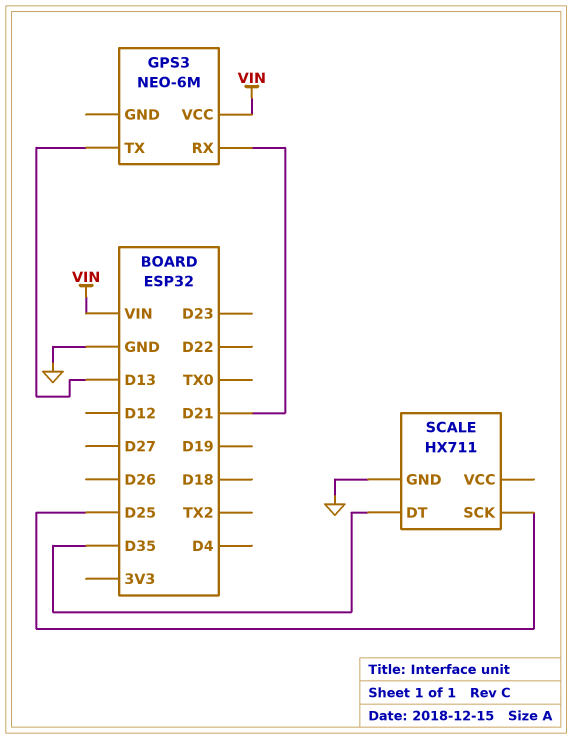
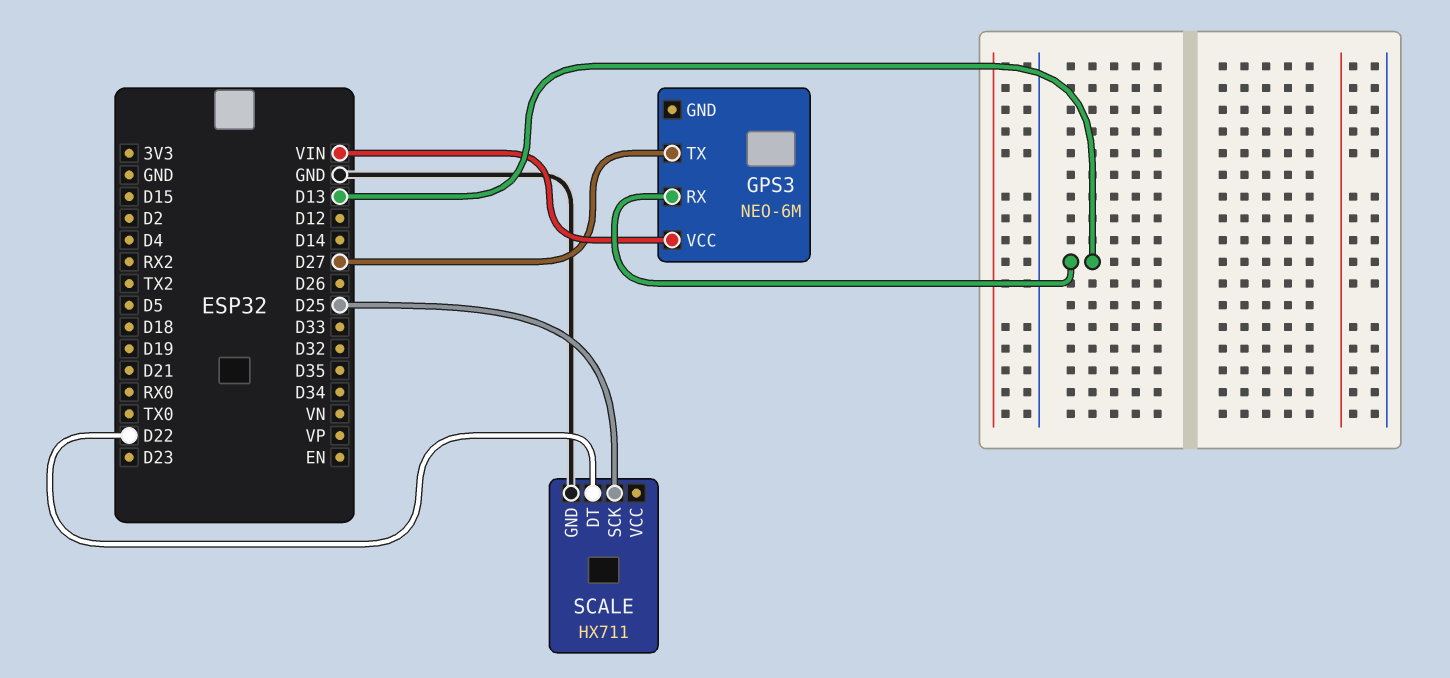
GPS3 pin RX: D21 -> D13
GPS3 pin TX: D13 -> D27
SCALE pin DT: D35 -> D22

